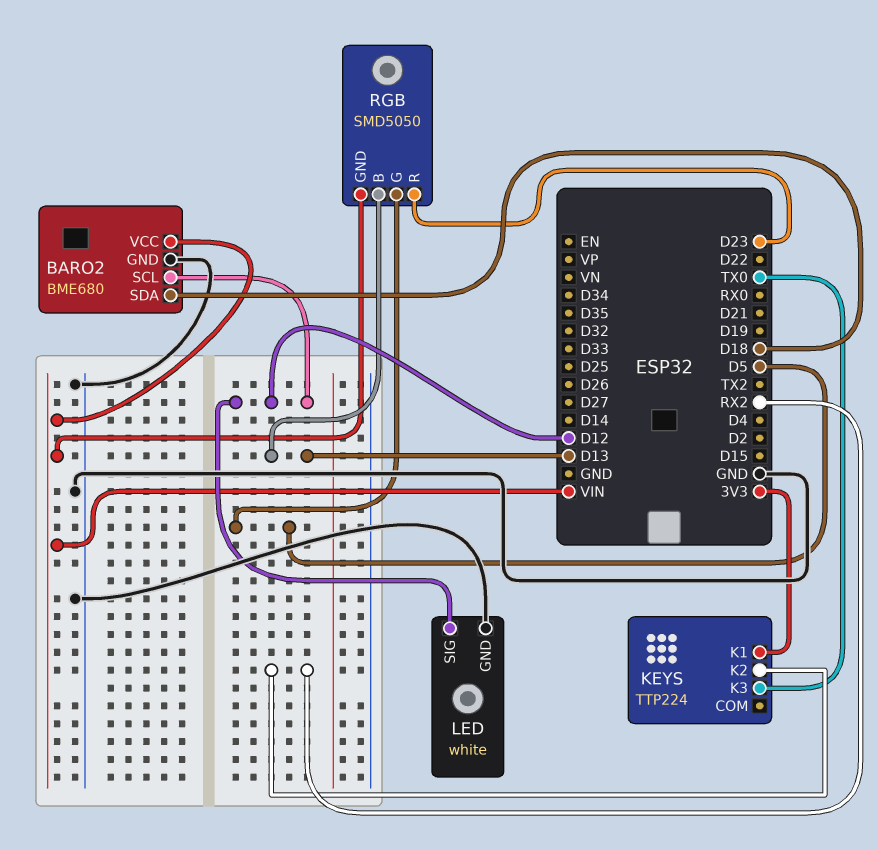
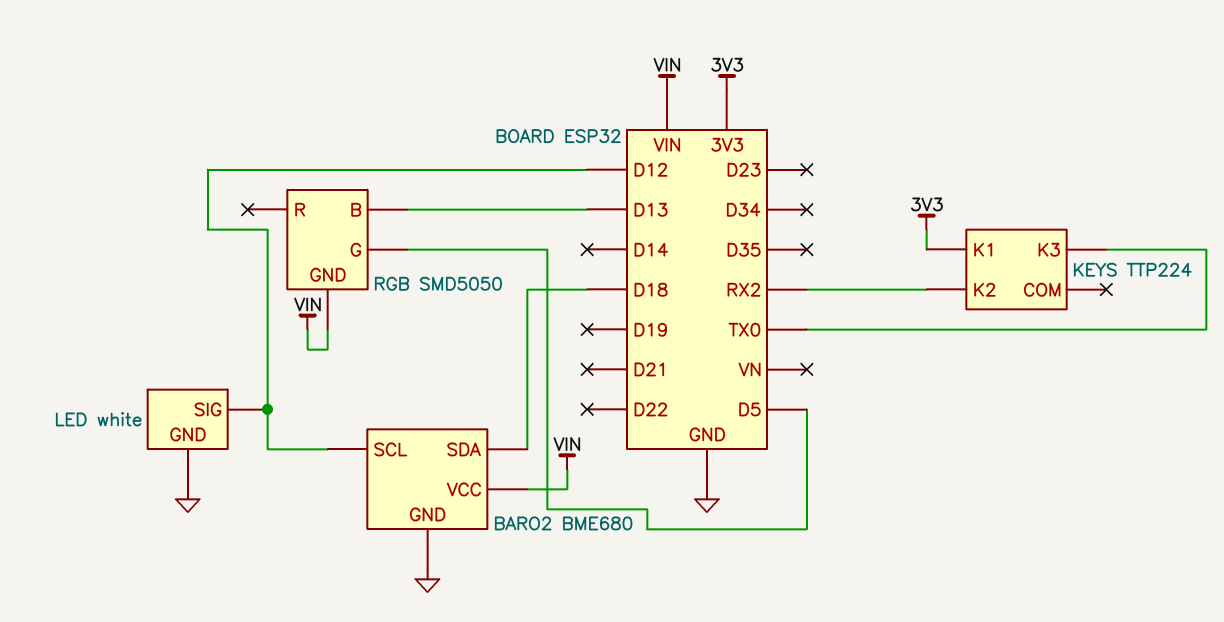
RGB pin R: D23 -> none

